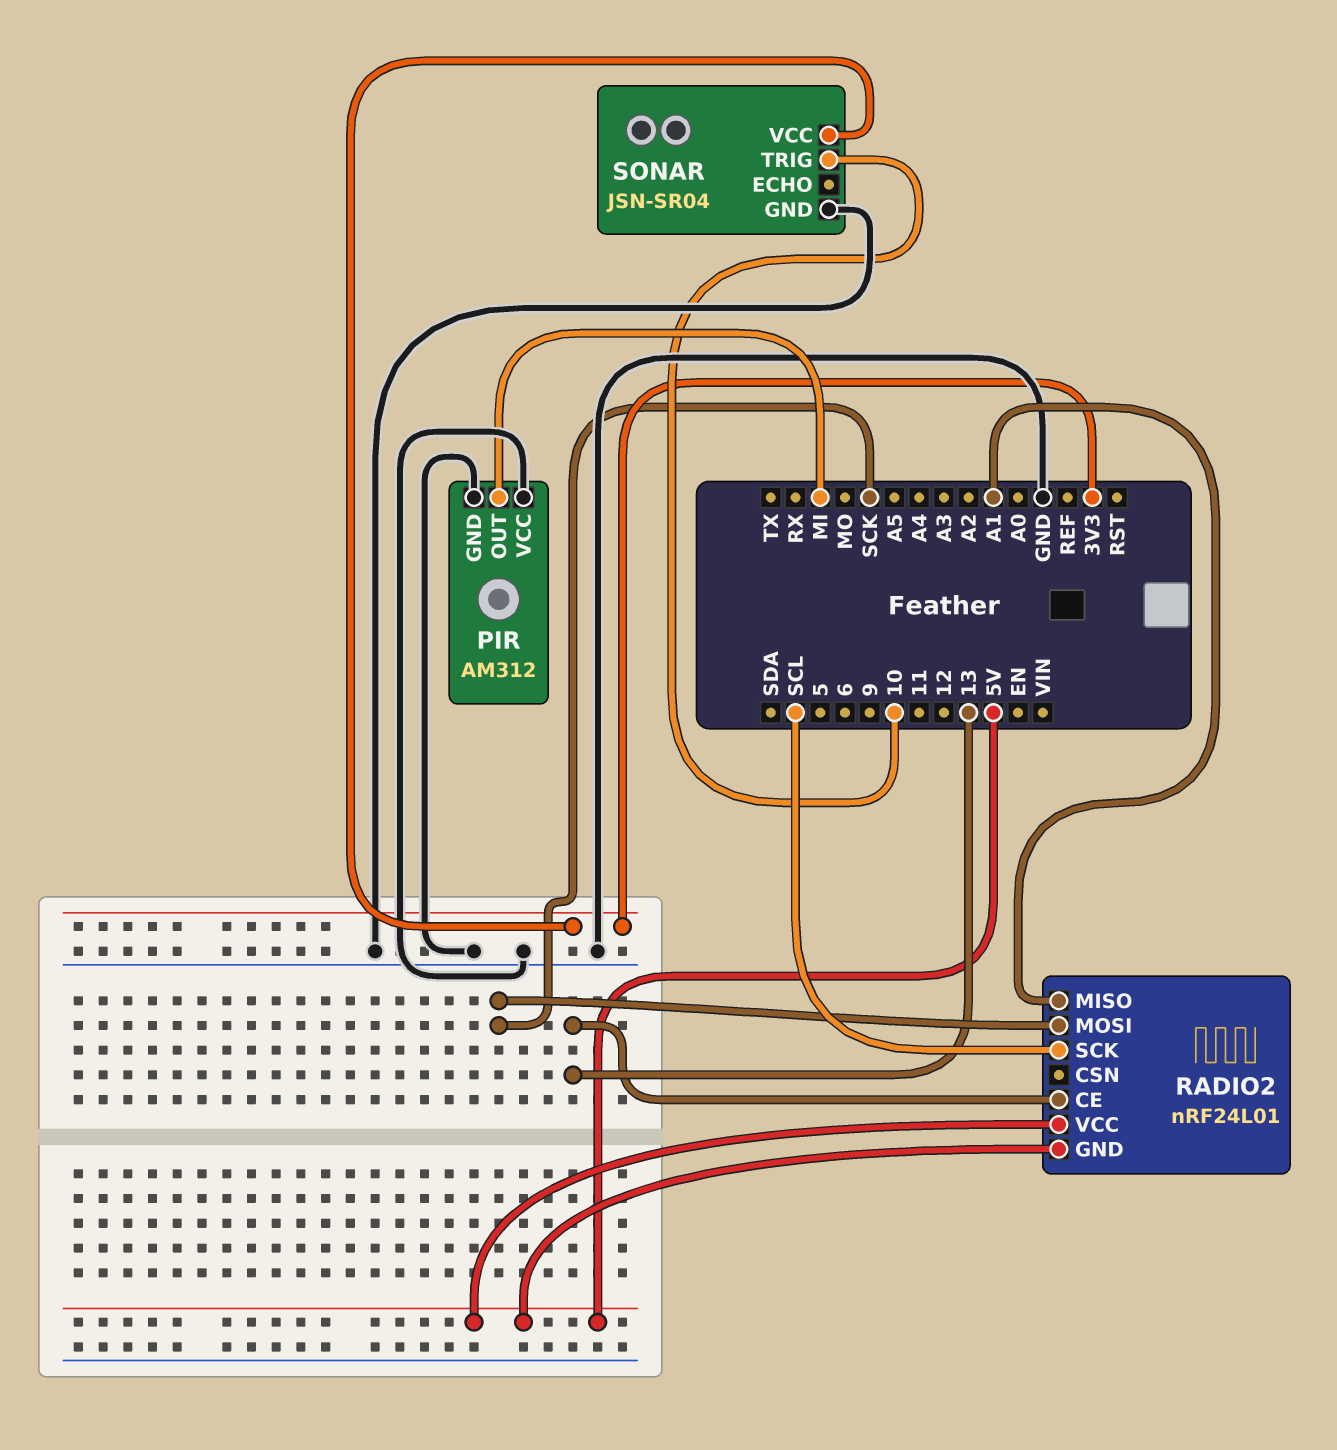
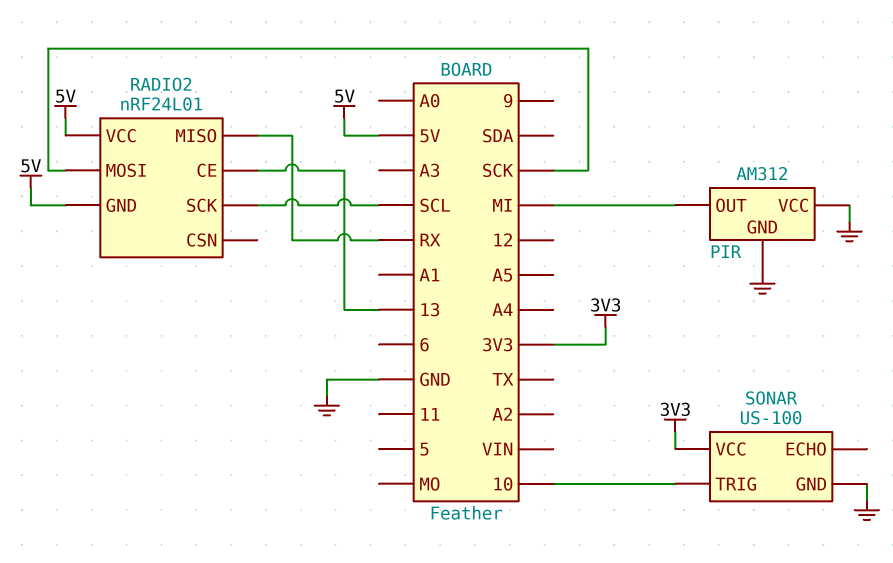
RADIO2 pin MISO: A1 -> RX
SONAR: JSN-SR04 -> US-100

